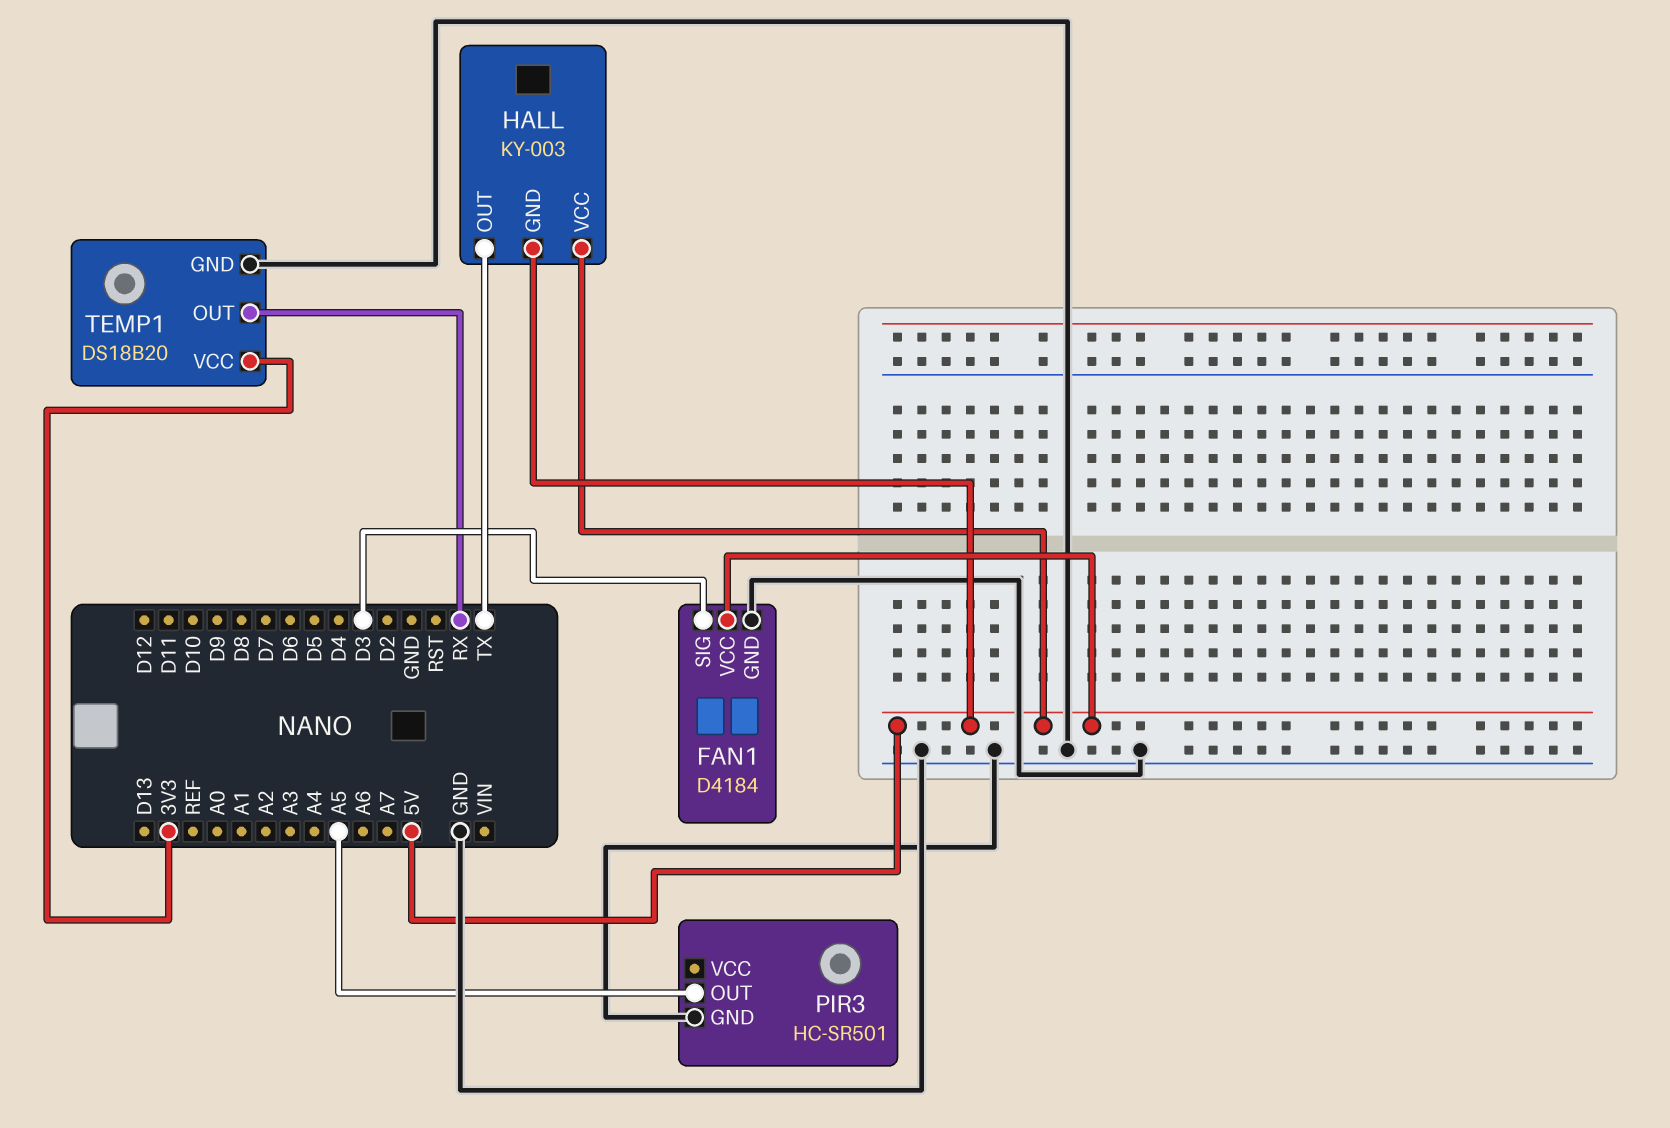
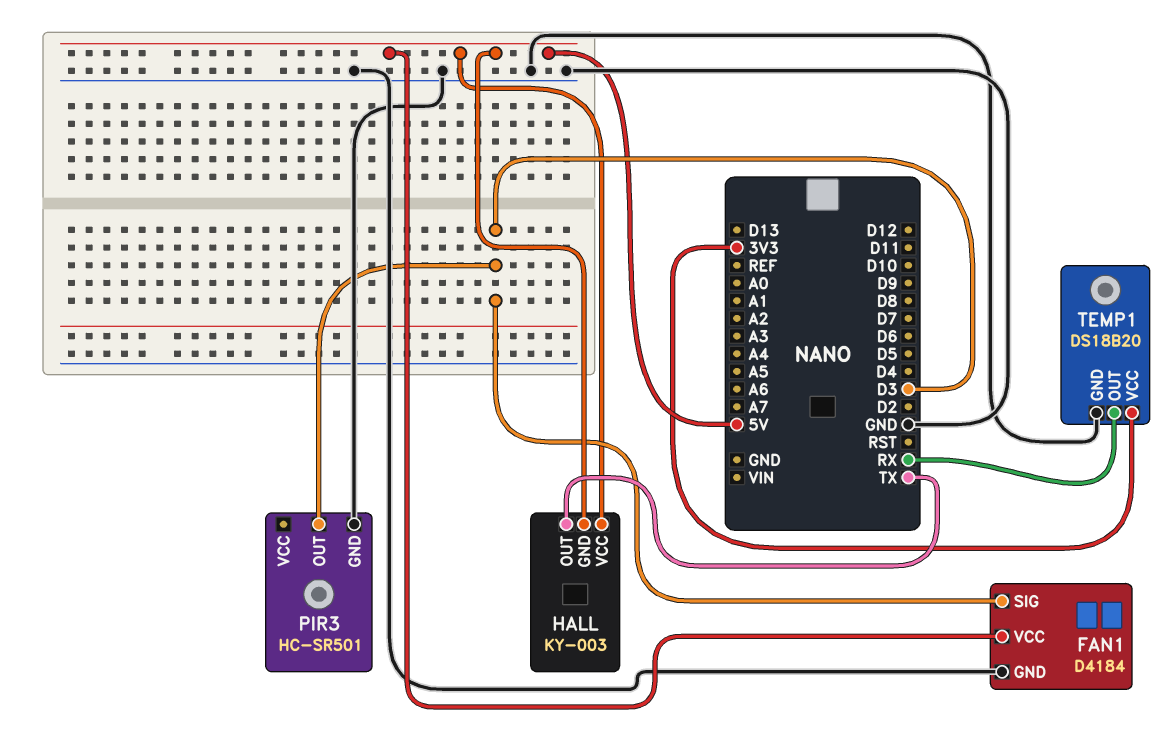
PIR3 pin OUT: A5 -> D3

